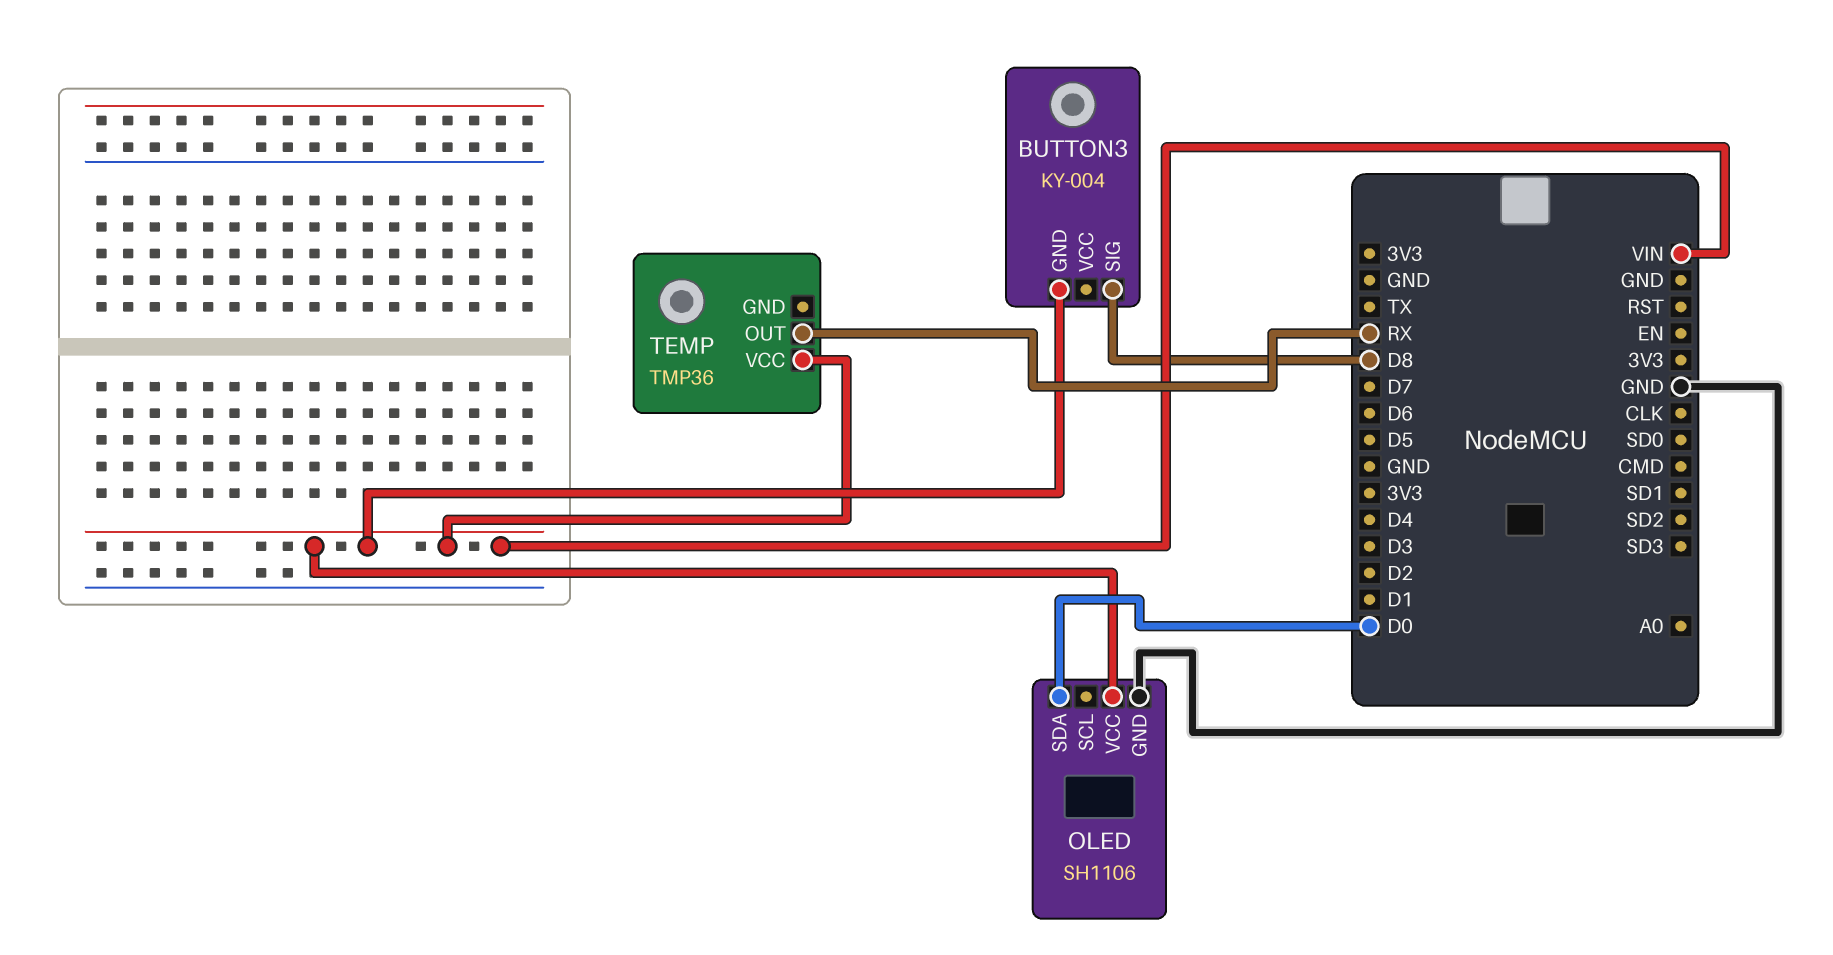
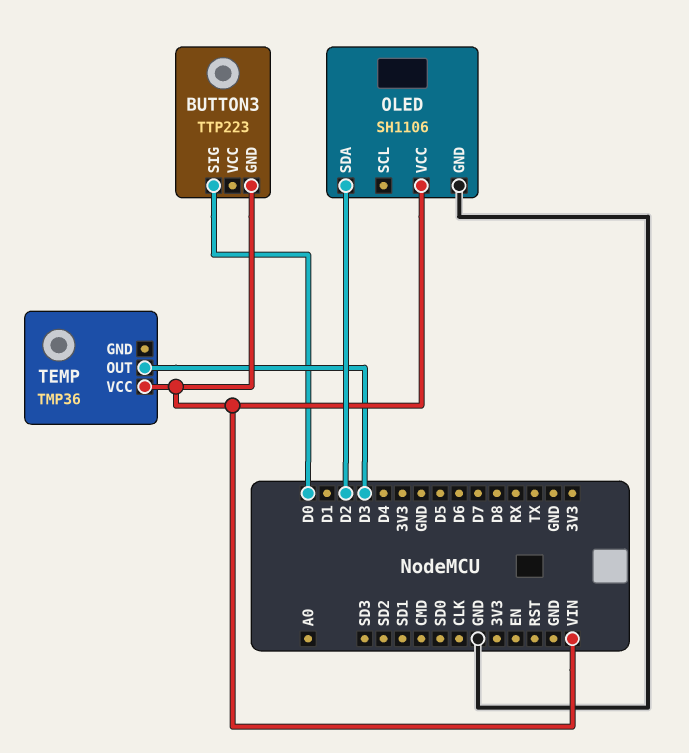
BUTTON3: KY-004 -> TTP223
BUTTON3 pin SIG: D8 -> D0
OLED pin SDA: D0 -> D2
TEMP pin OUT: RX -> D3

